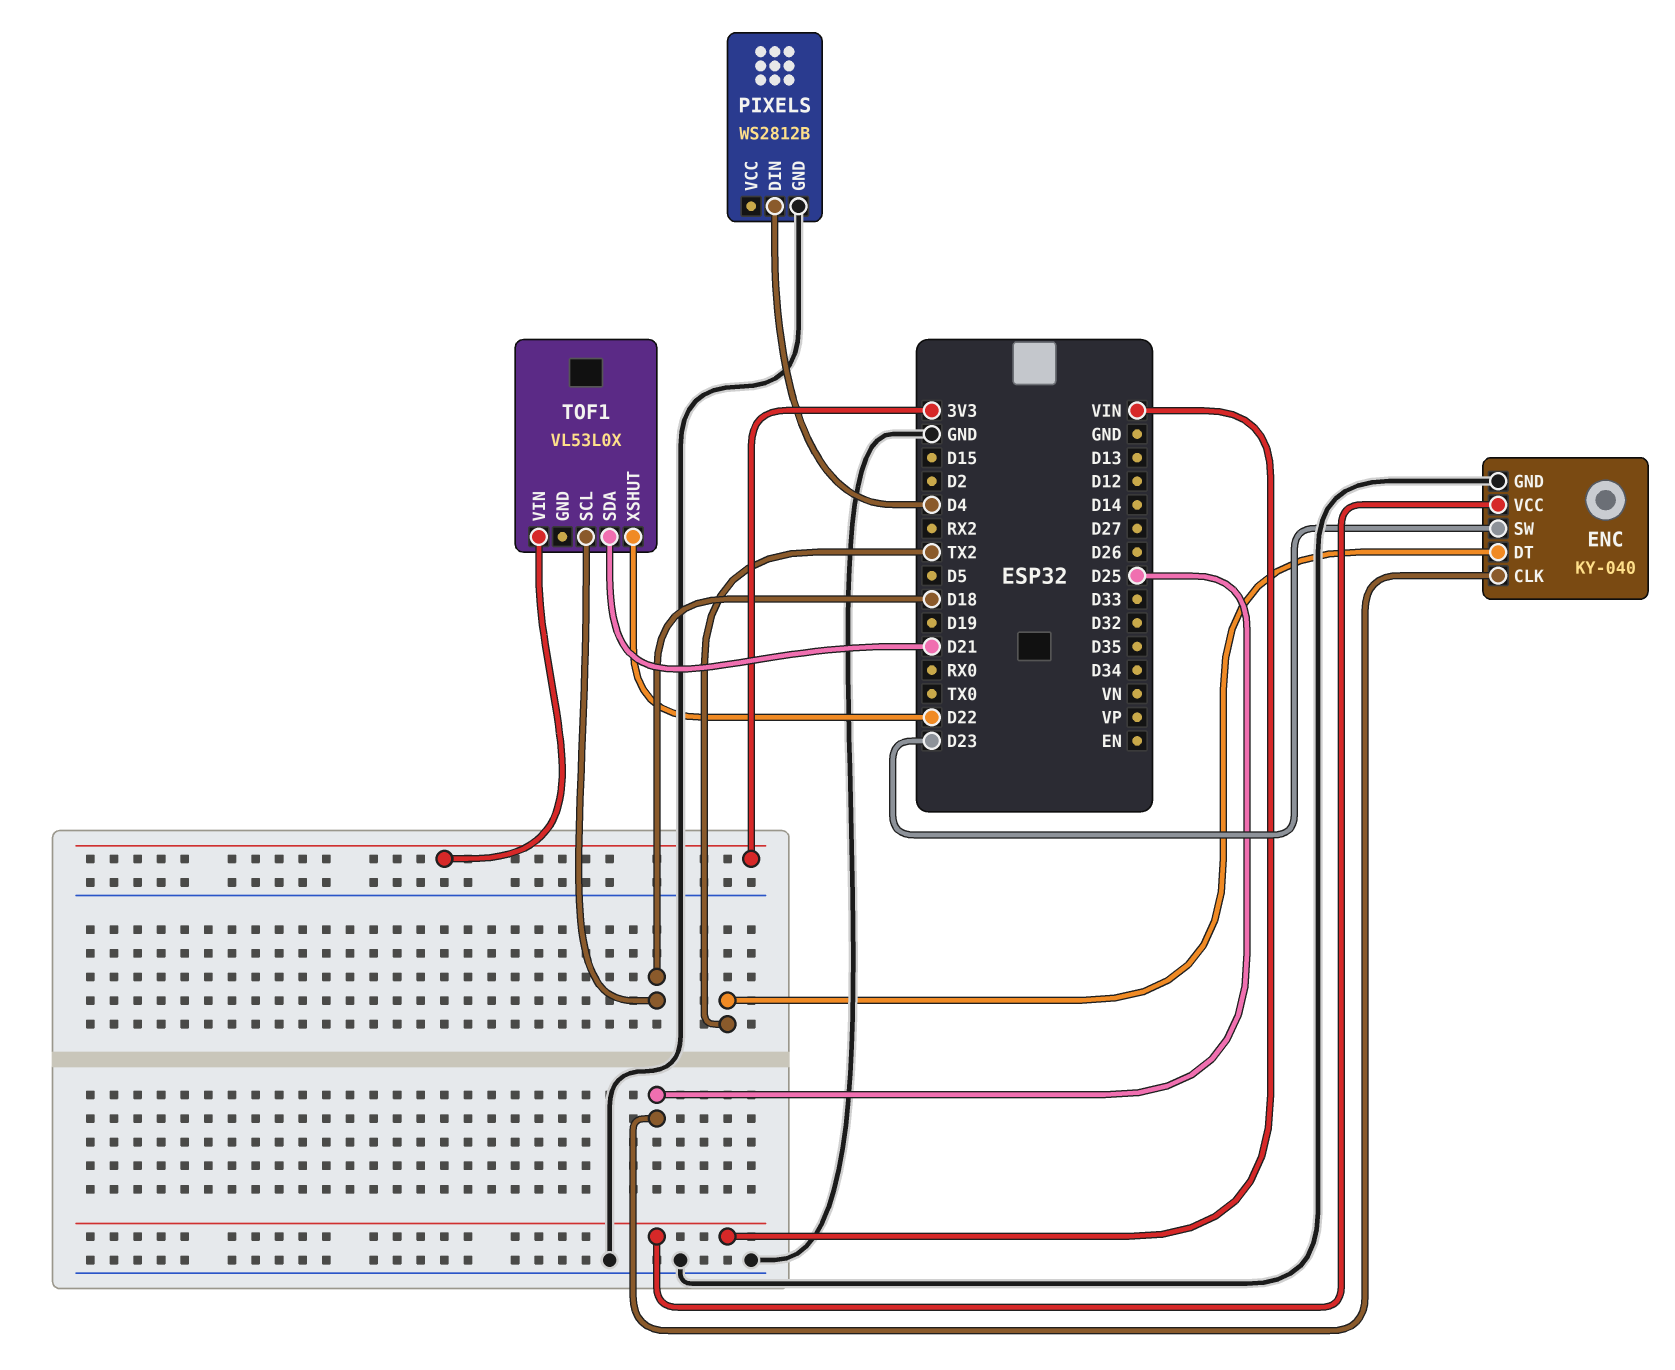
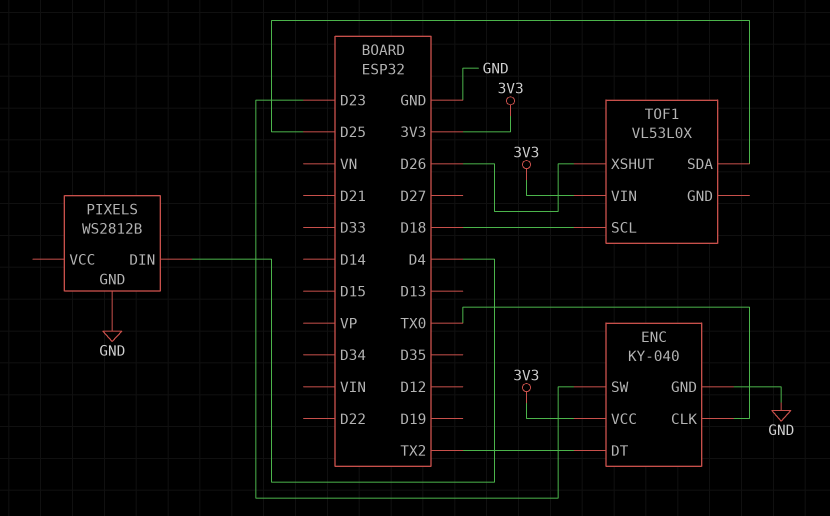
ENC pin CLK: D25 -> TX0
ENC pin VCC: VIN -> 3V3
TOF1 pin SDA: D21 -> D25
TOF1 pin XSHUT: D22 -> D26

